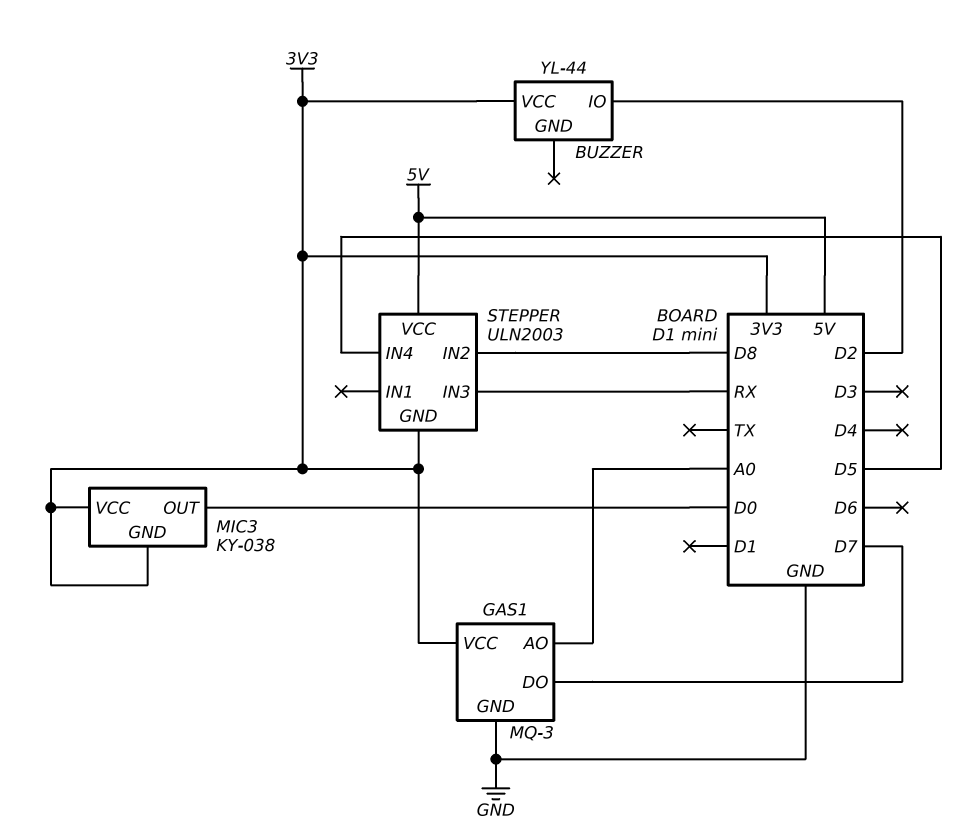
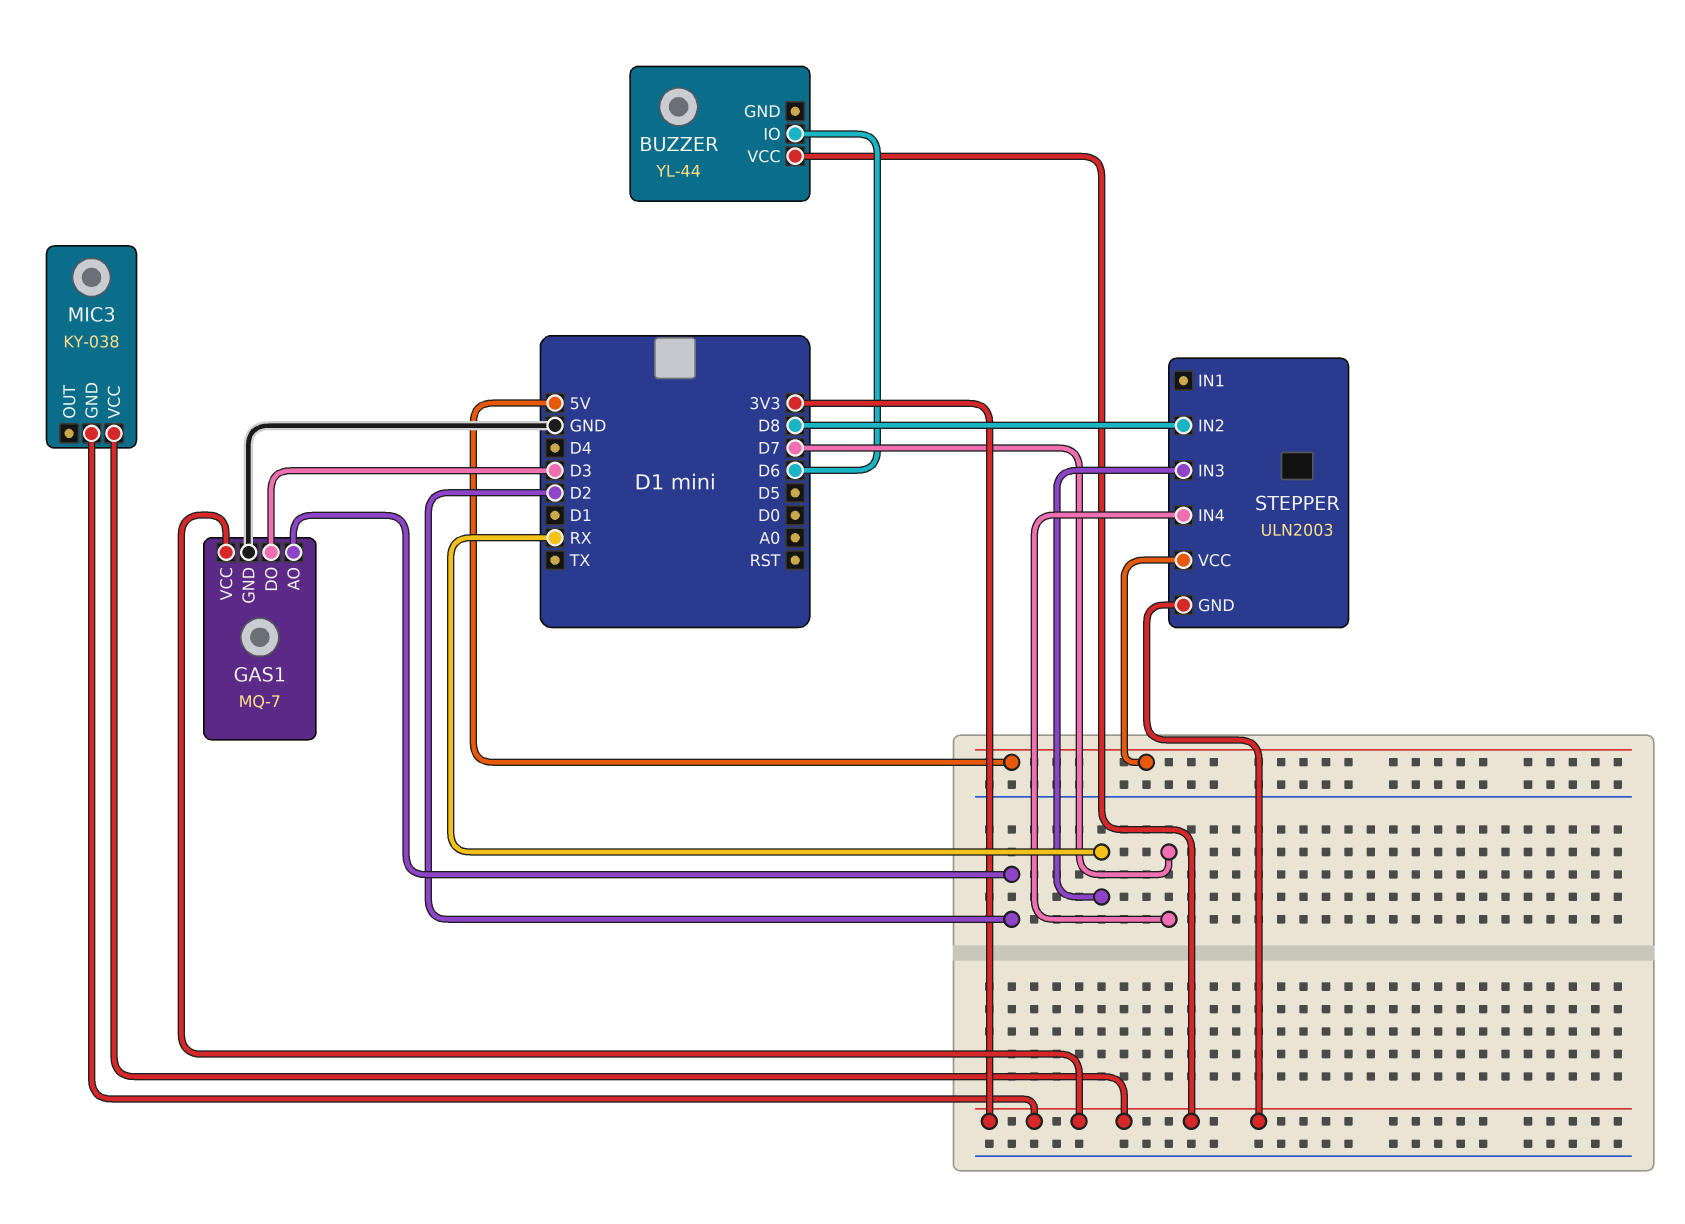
BUZZER pin IO: D2 -> D6
GAS1: MQ-3 -> MQ-7
GAS1 pin AO: A0 -> D2
GAS1 pin DO: D7 -> D3
MIC3 pin OUT: D0 -> none
STEPPER pin IN4: D5 -> D7

